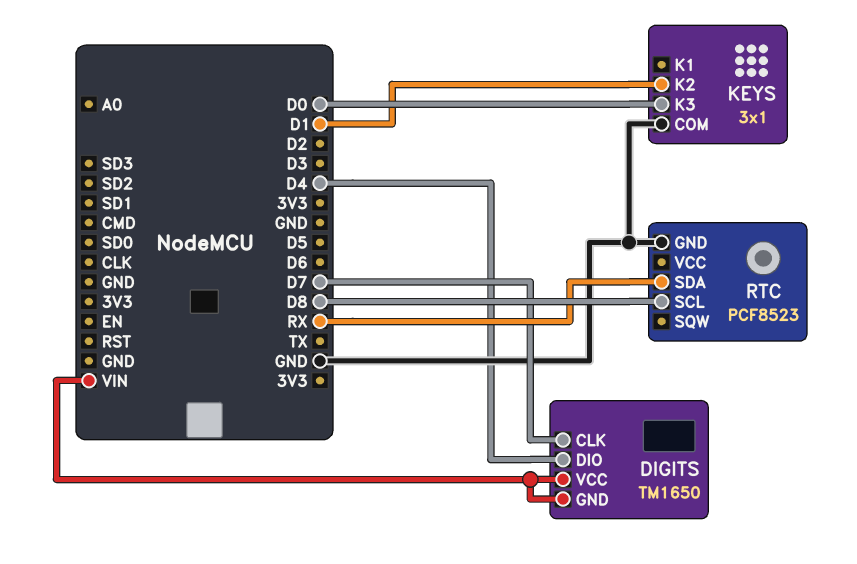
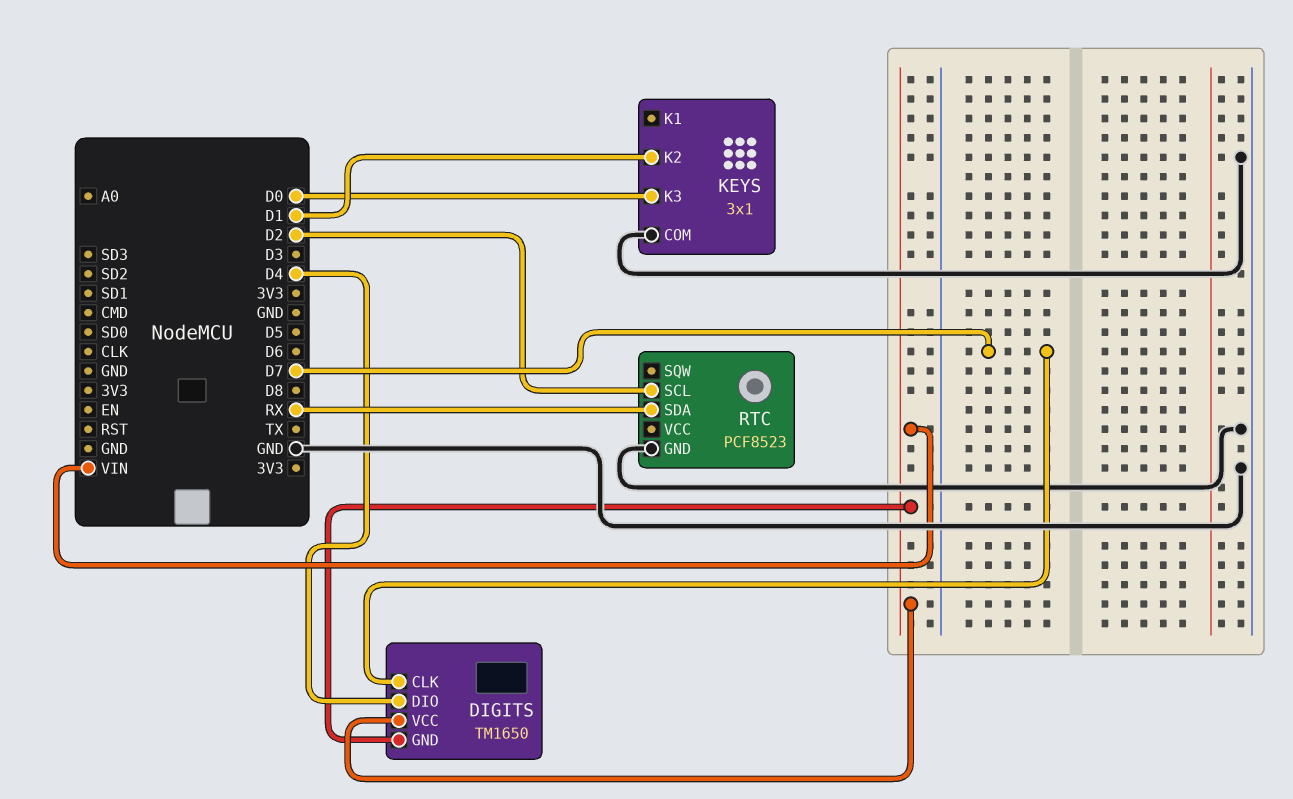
RTC pin SCL: D8 -> D2

